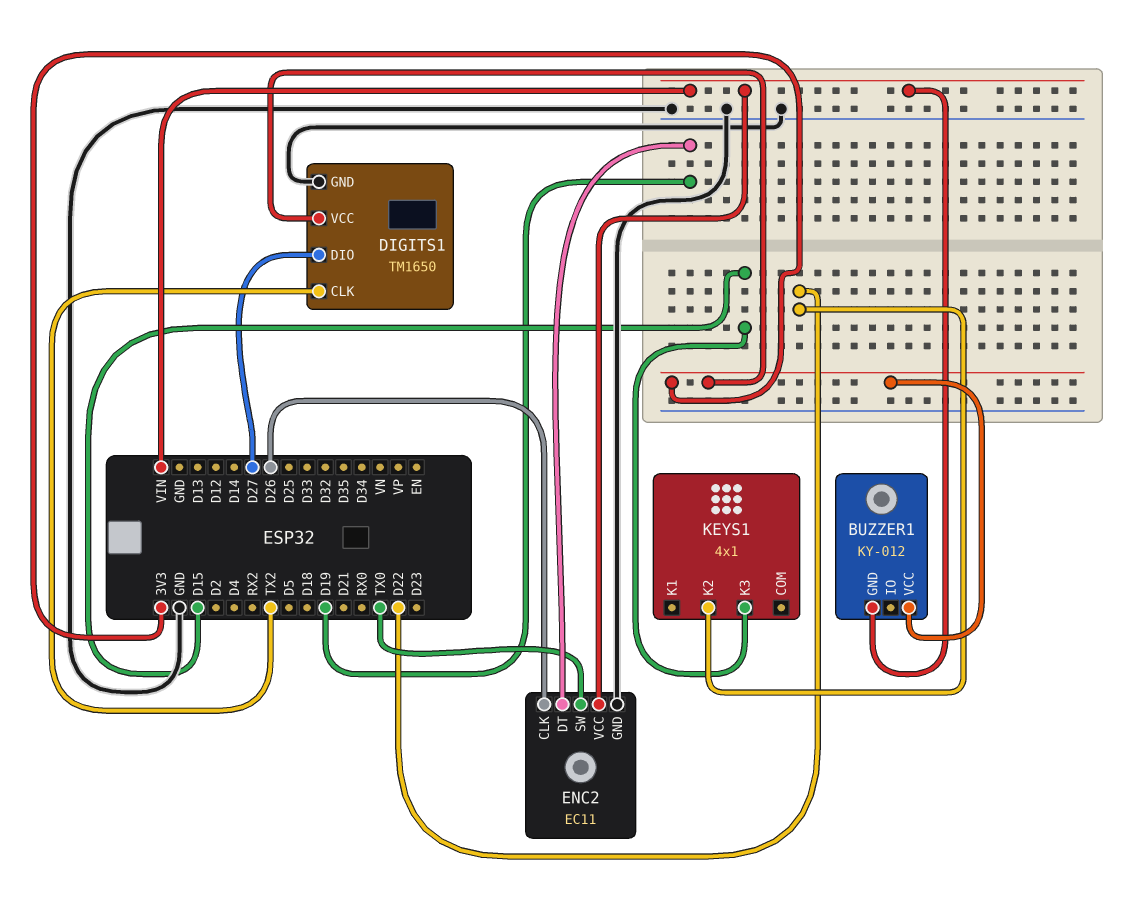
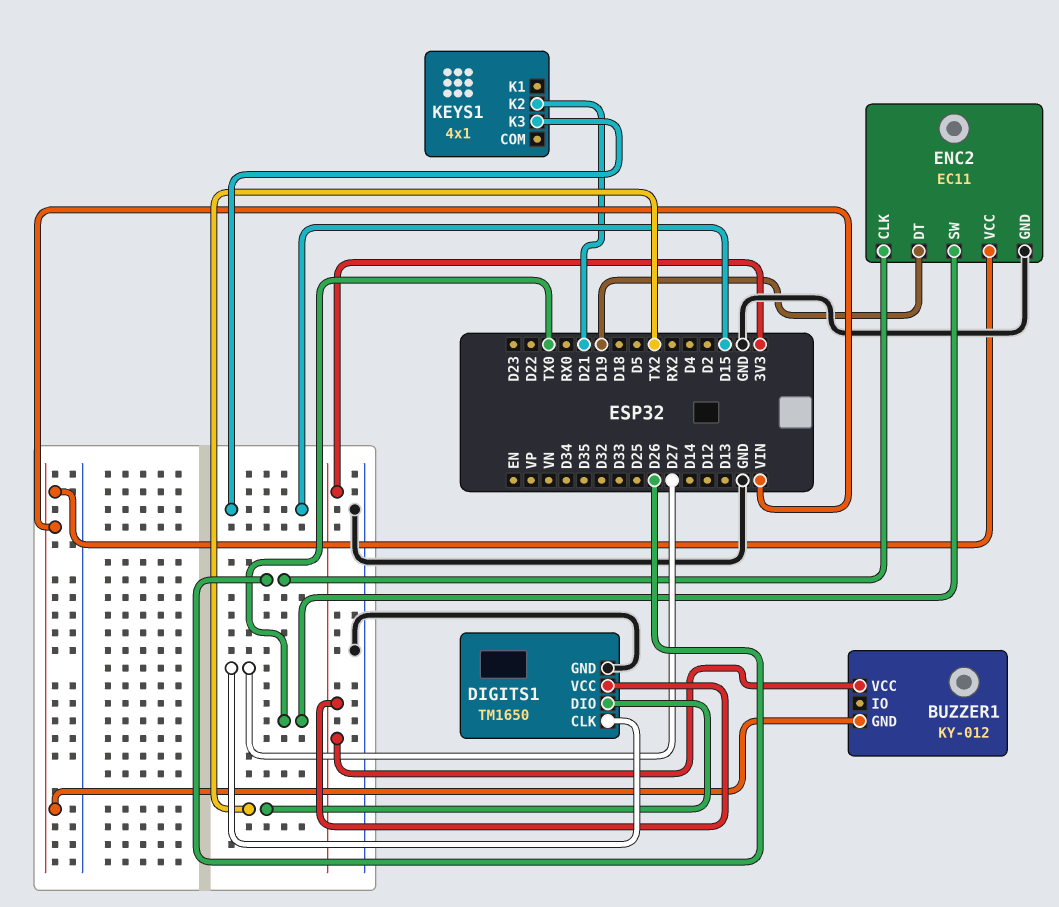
DIGITS1 pin CLK: TX2 -> D27
DIGITS1 pin DIO: D27 -> TX2
KEYS1 pin K2: D22 -> D21

